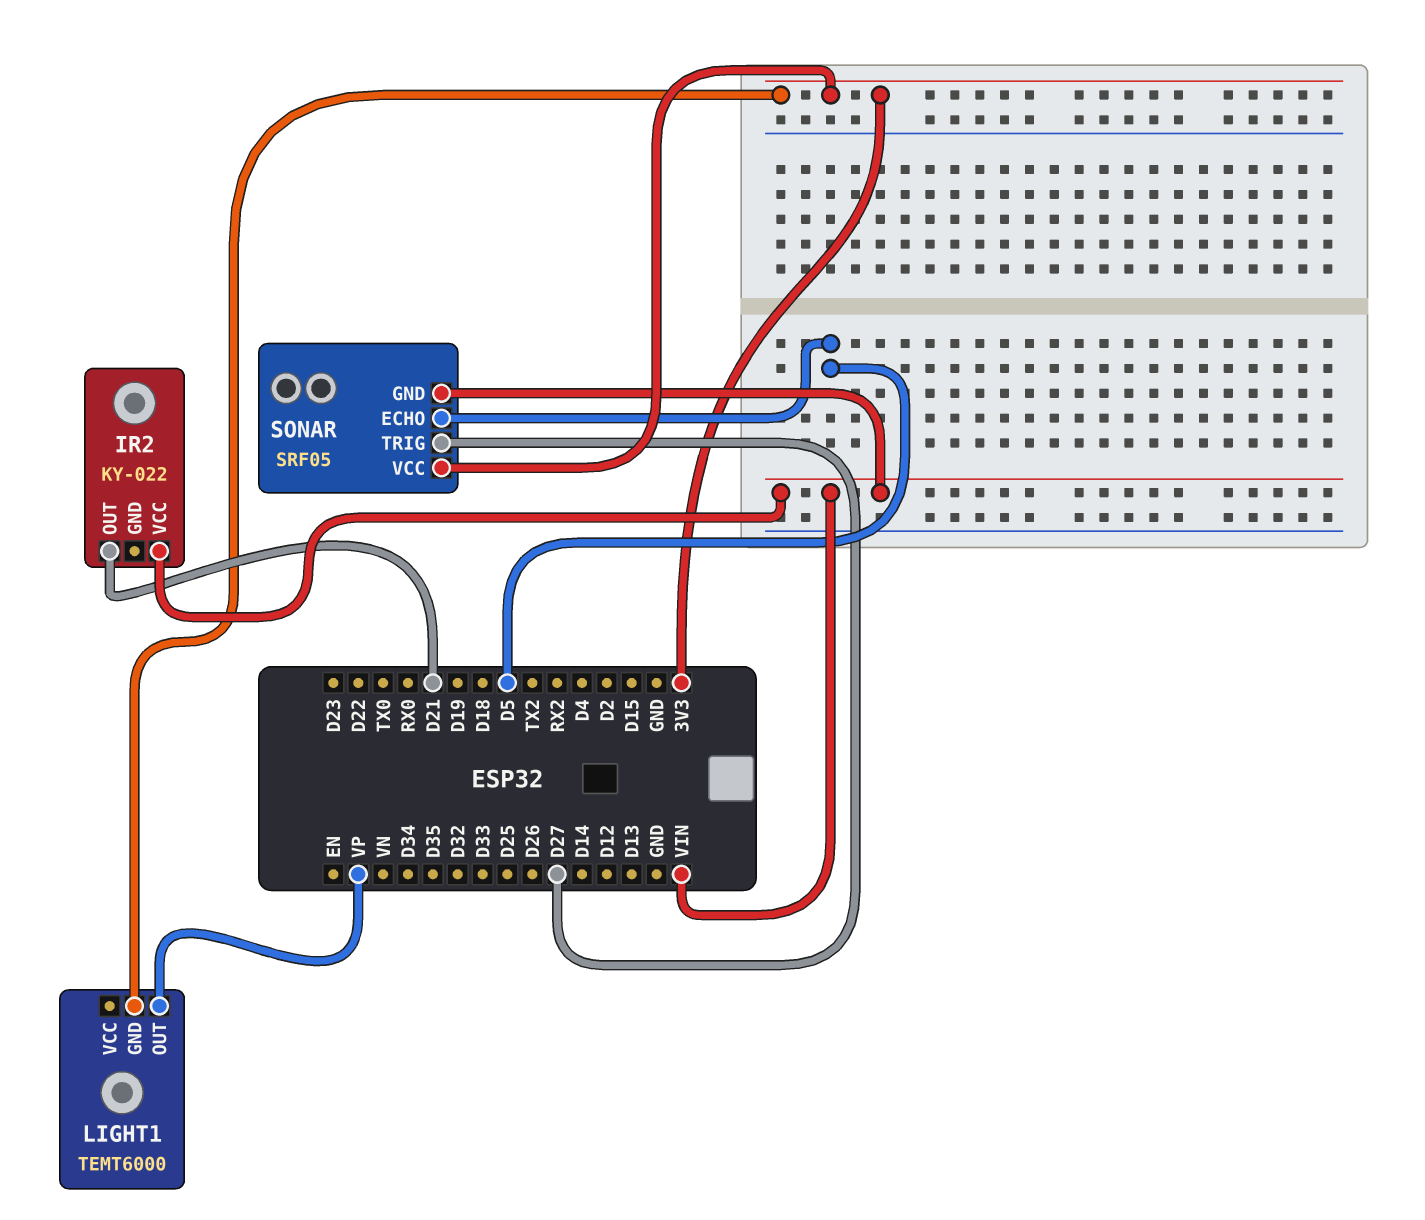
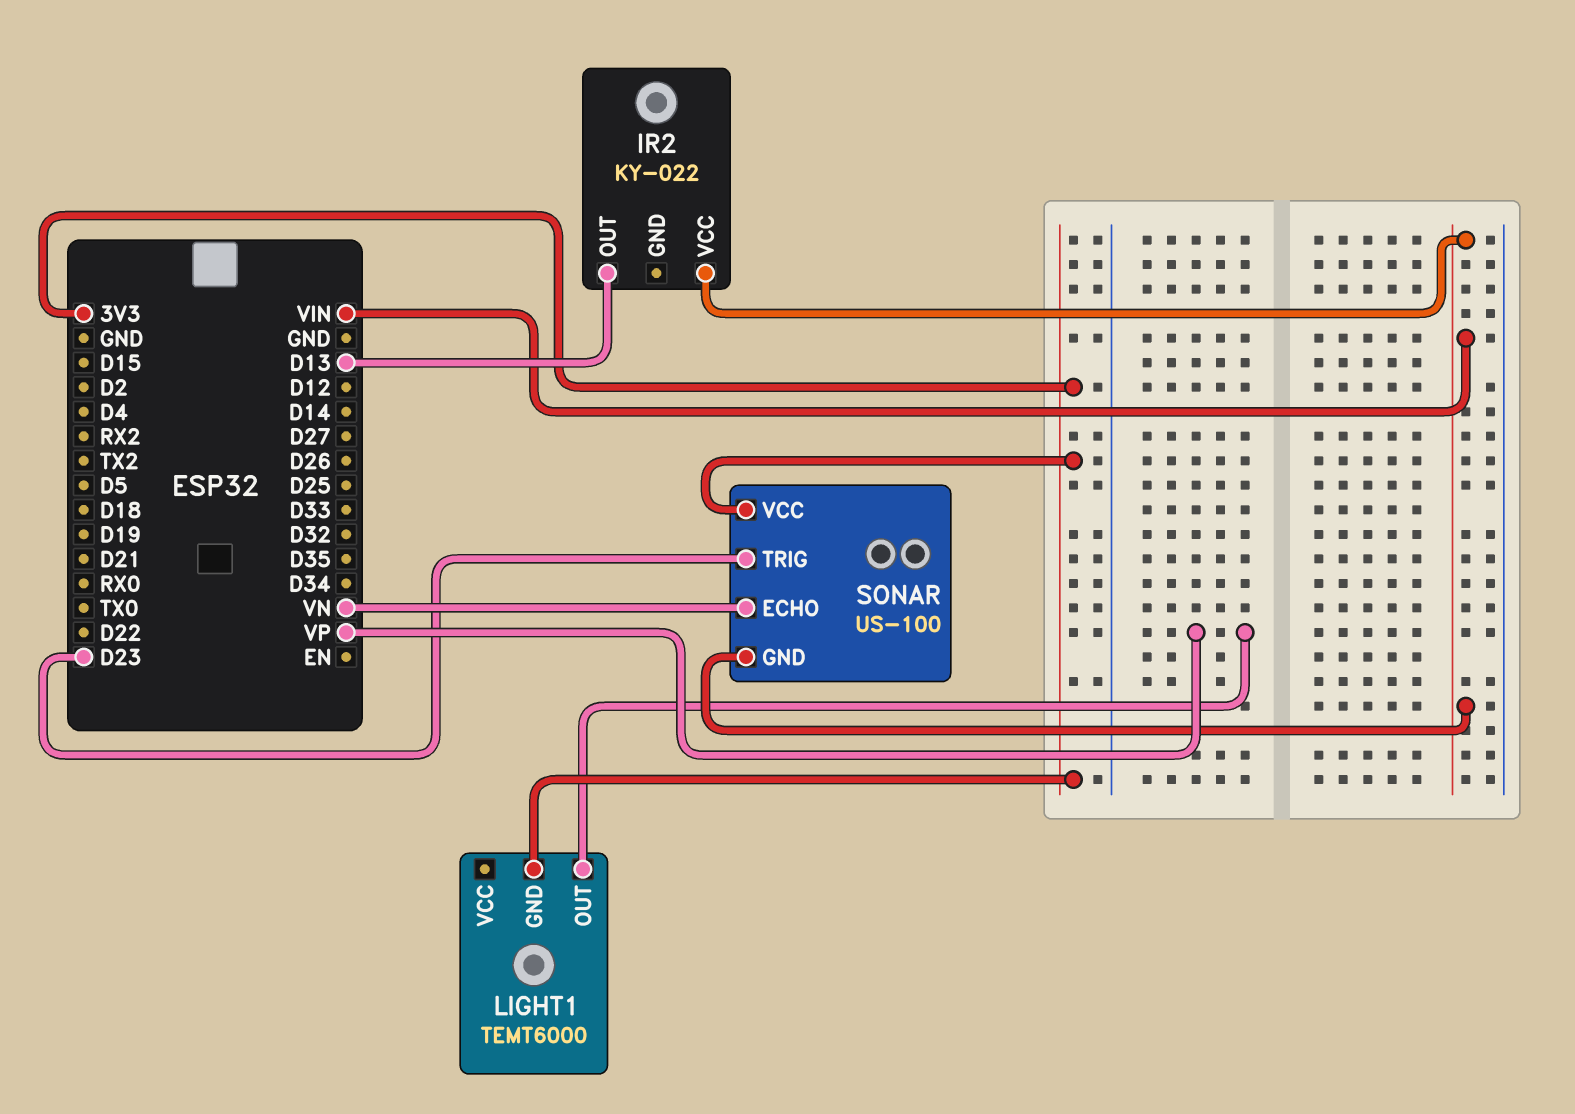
IR2 pin OUT: D21 -> D13
SONAR: SRF05 -> US-100
SONAR pin ECHO: D5 -> VN
SONAR pin TRIG: D27 -> D23

